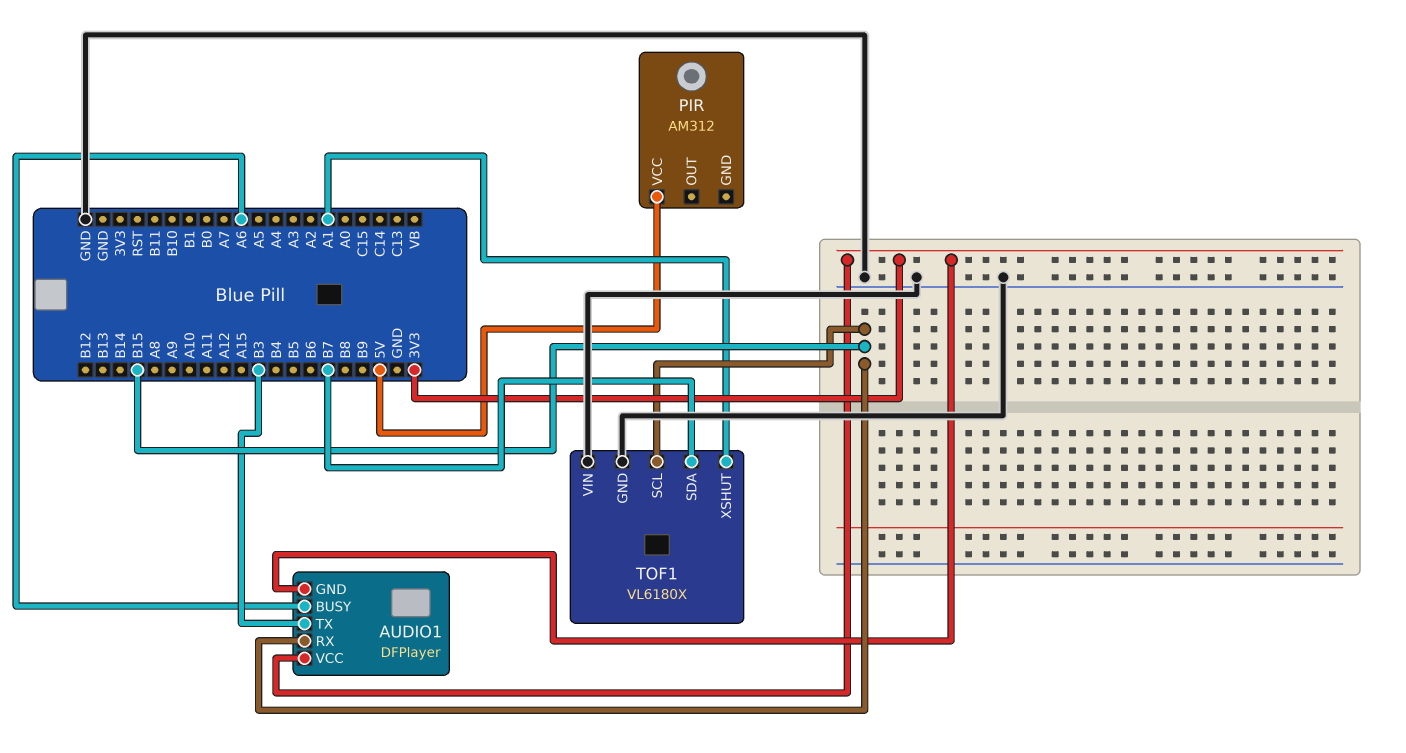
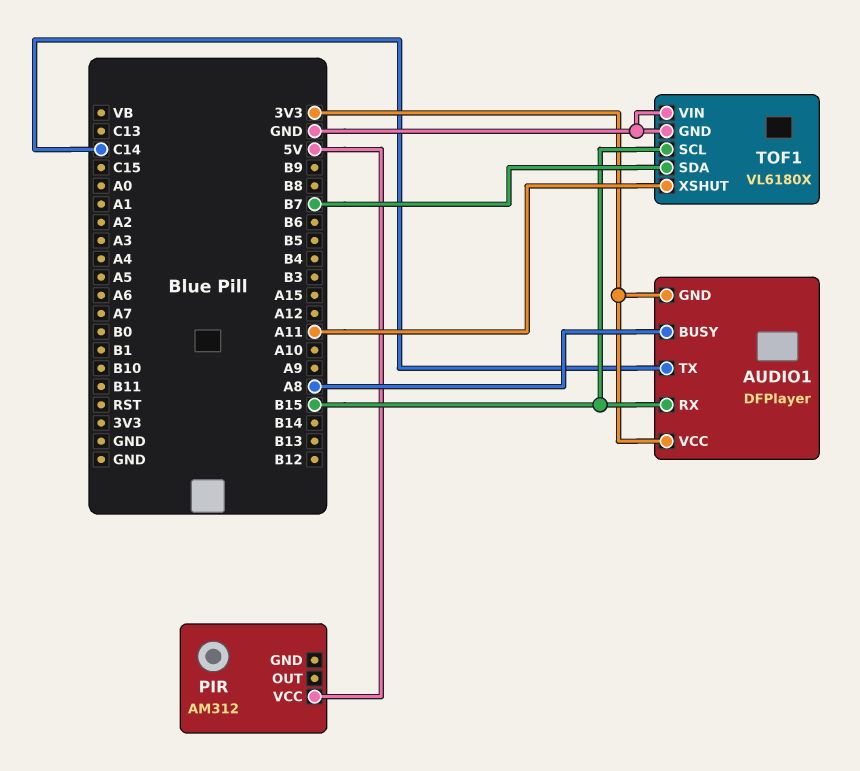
AUDIO1 pin BUSY: A6 -> A8
AUDIO1 pin TX: B3 -> C14
TOF1 pin XSHUT: A1 -> A11

